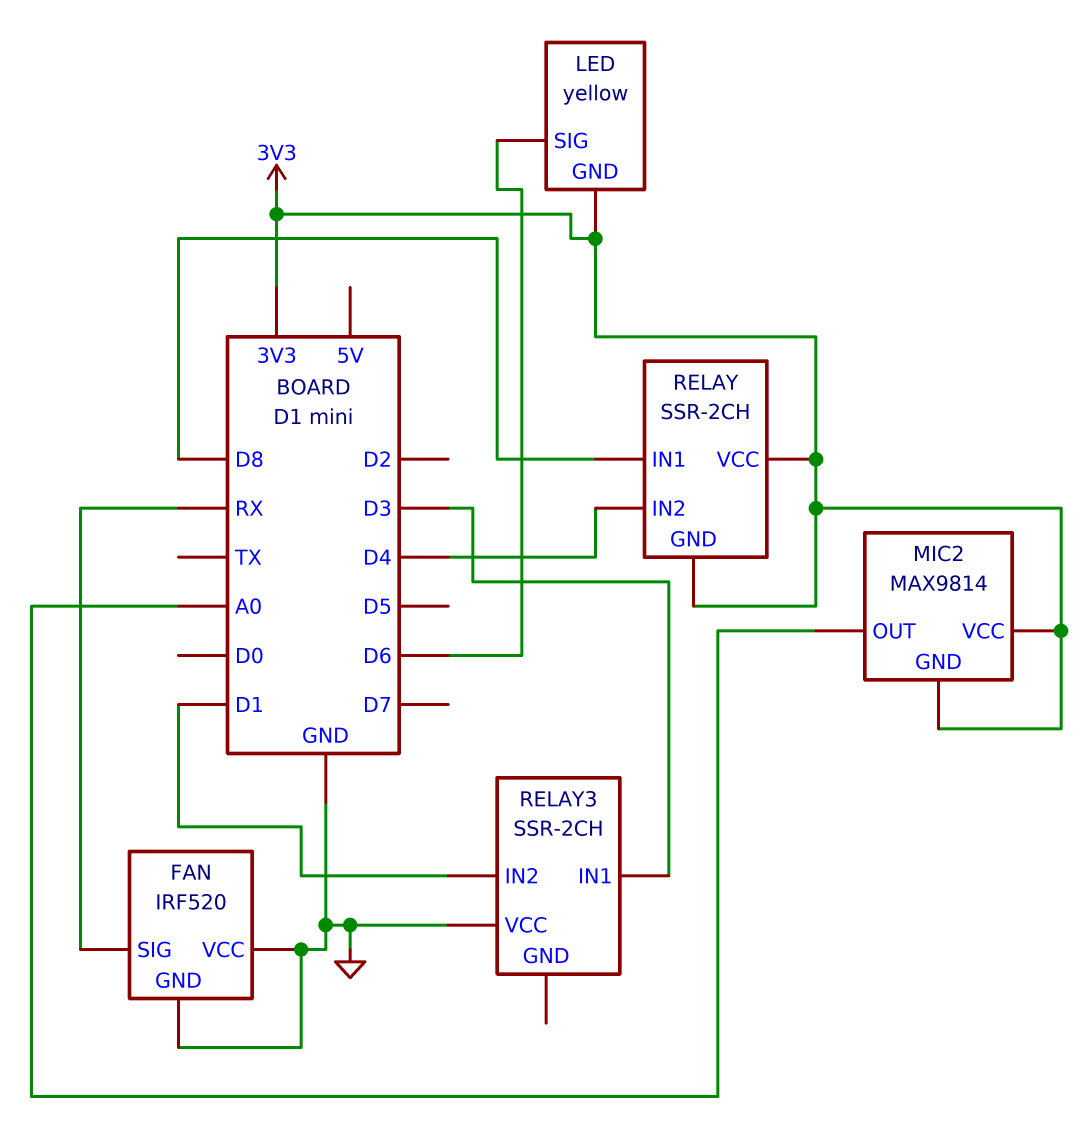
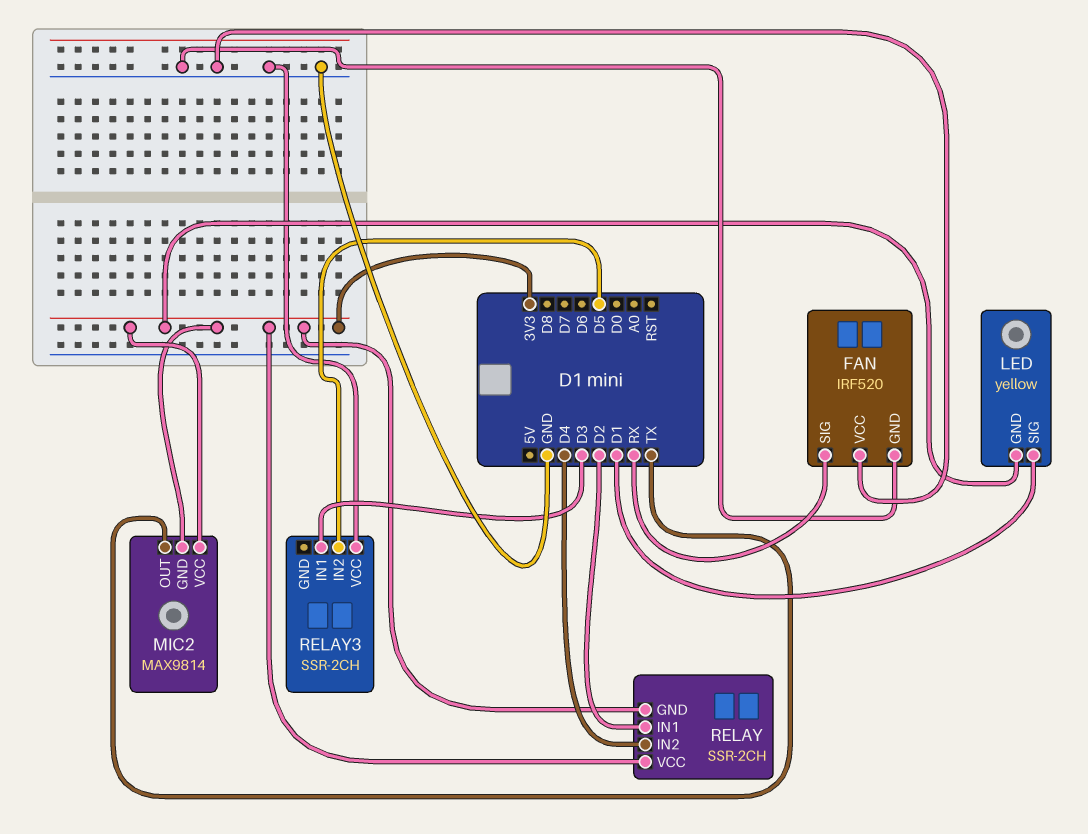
LED pin SIG: D6 -> D1
MIC2 pin OUT: A0 -> TX
RELAY pin IN1: D8 -> D2
RELAY3 pin IN2: D1 -> D5

